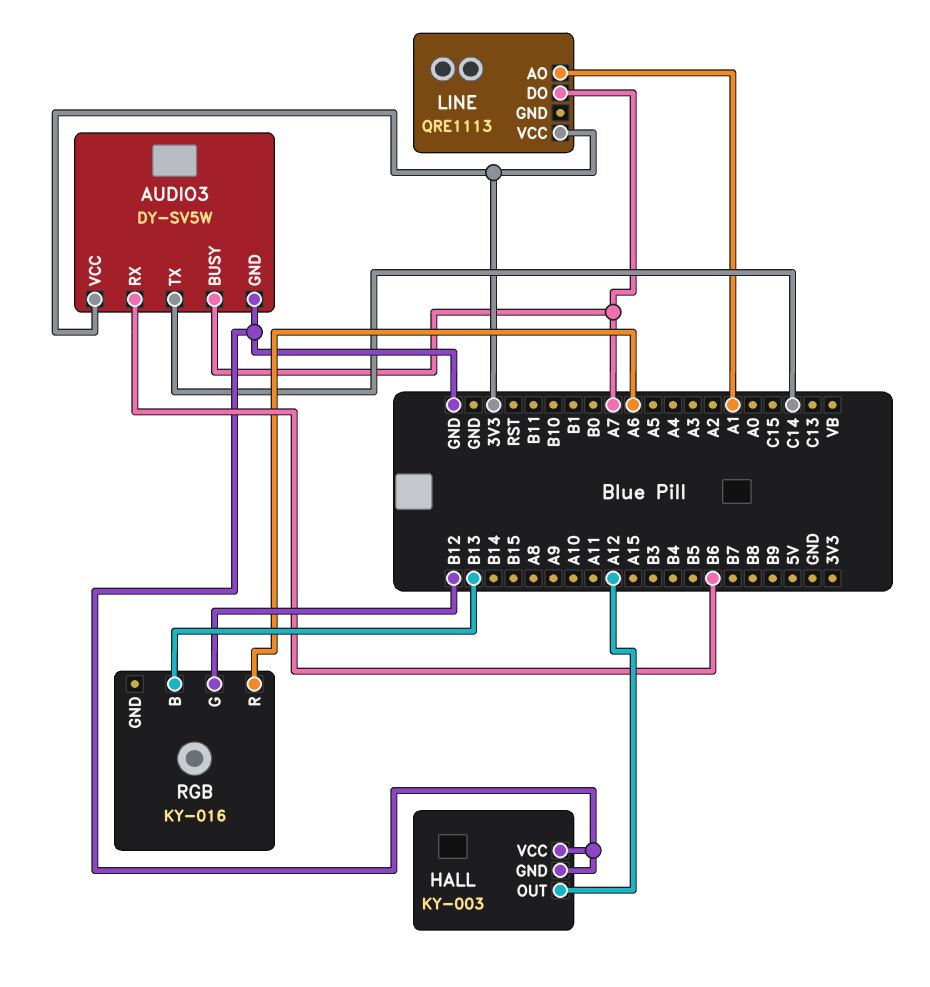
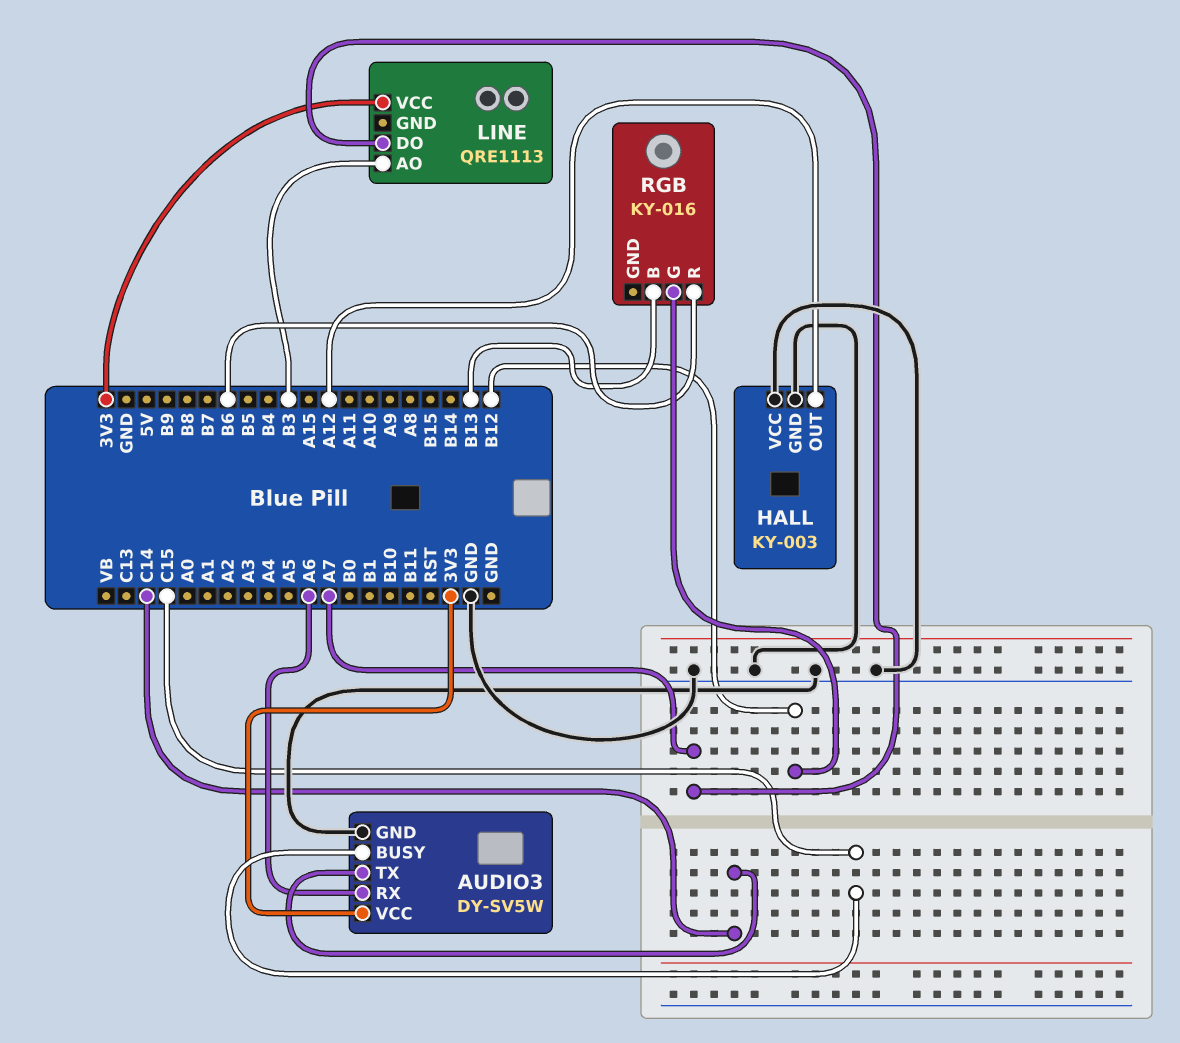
AUDIO3 pin BUSY: A7 -> C15
AUDIO3 pin RX: B6 -> A6
LINE pin AO: A1 -> B3
RGB pin R: A6 -> B6

